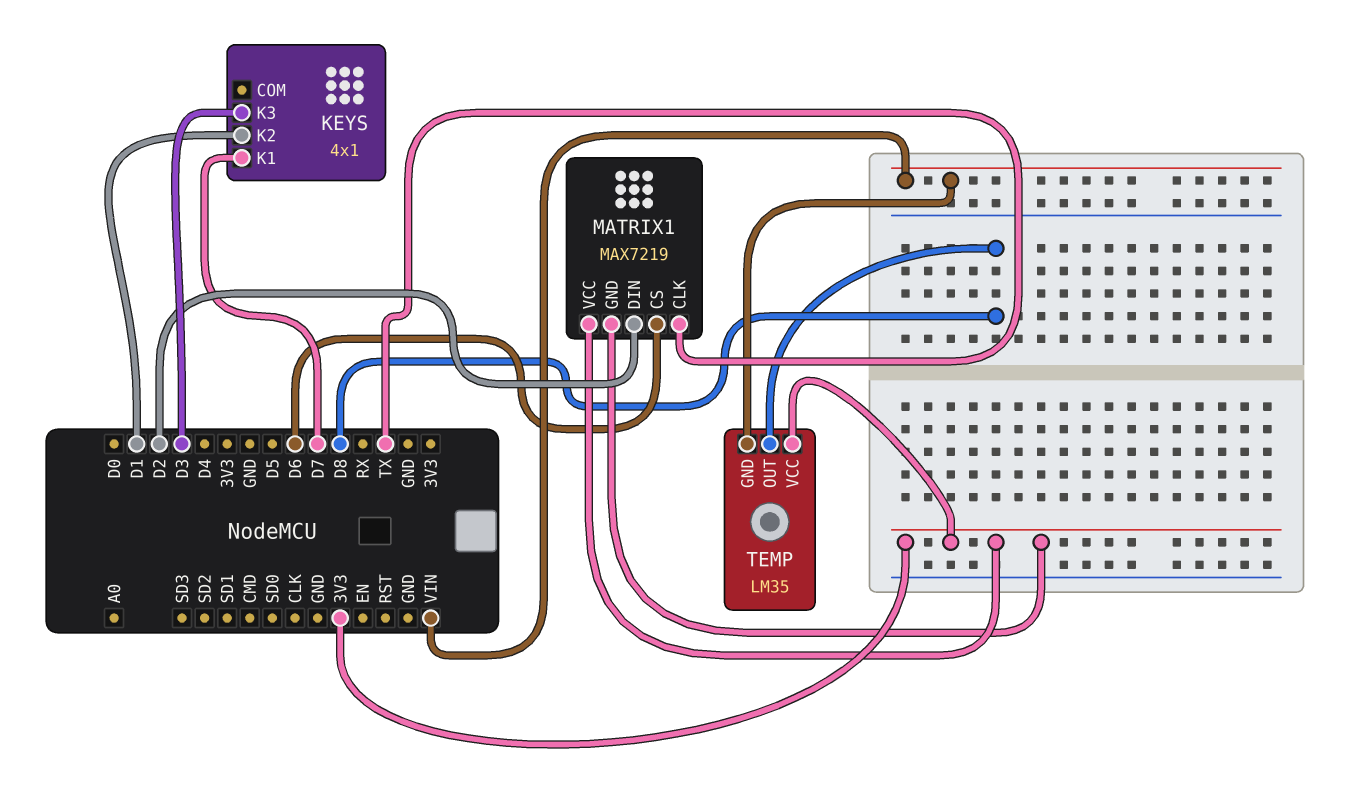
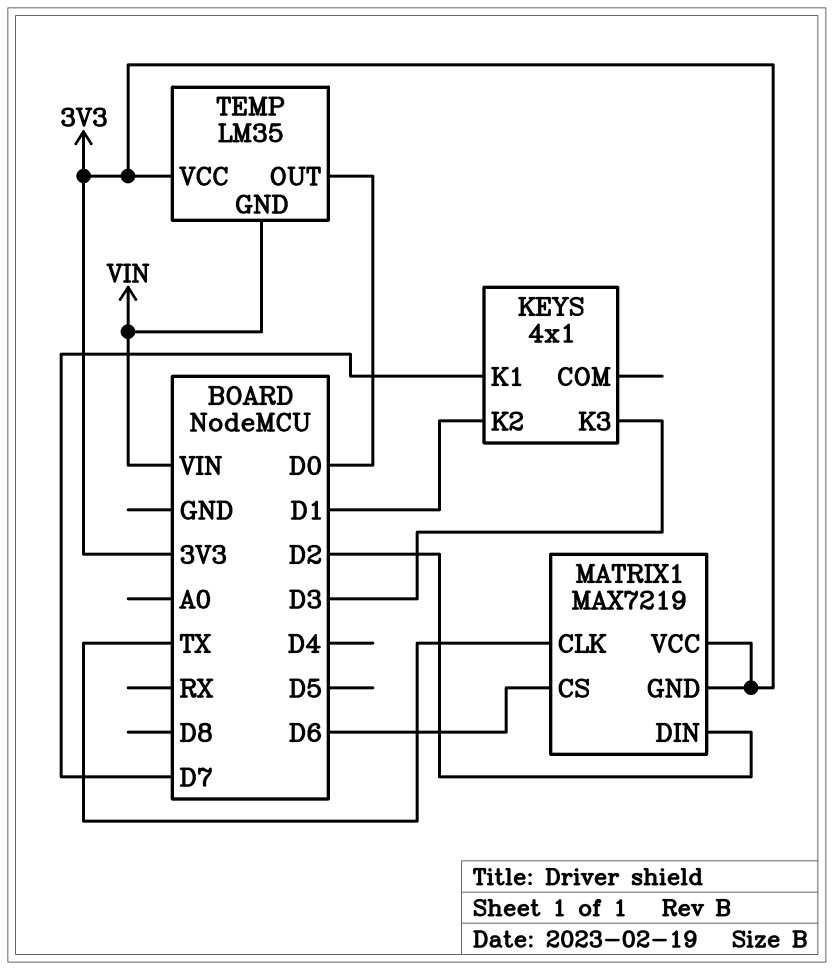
TEMP pin OUT: D8 -> D0

